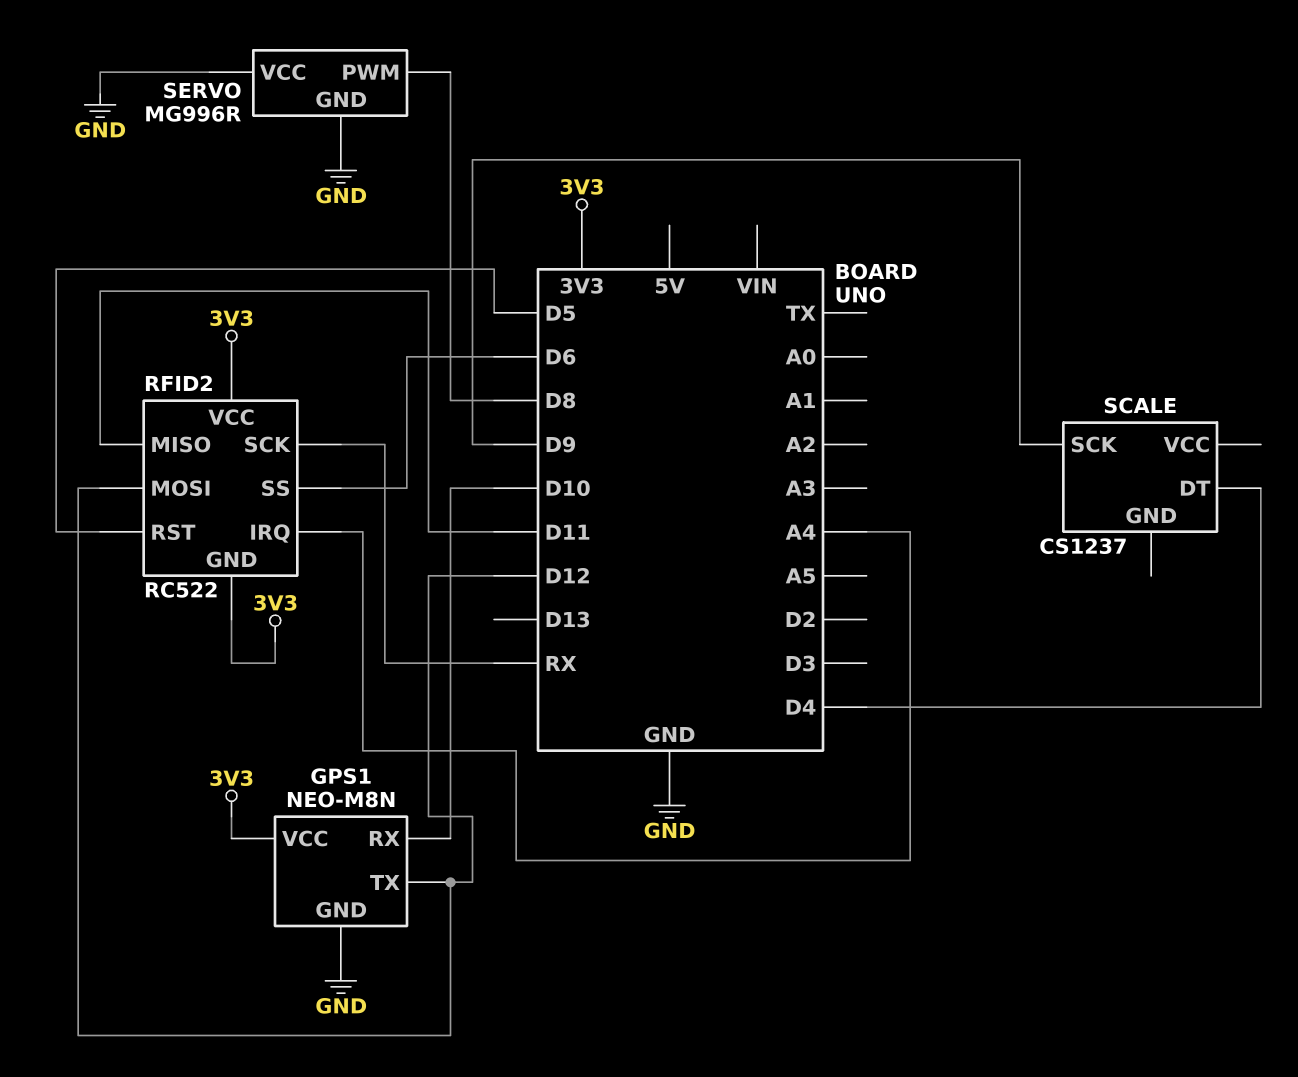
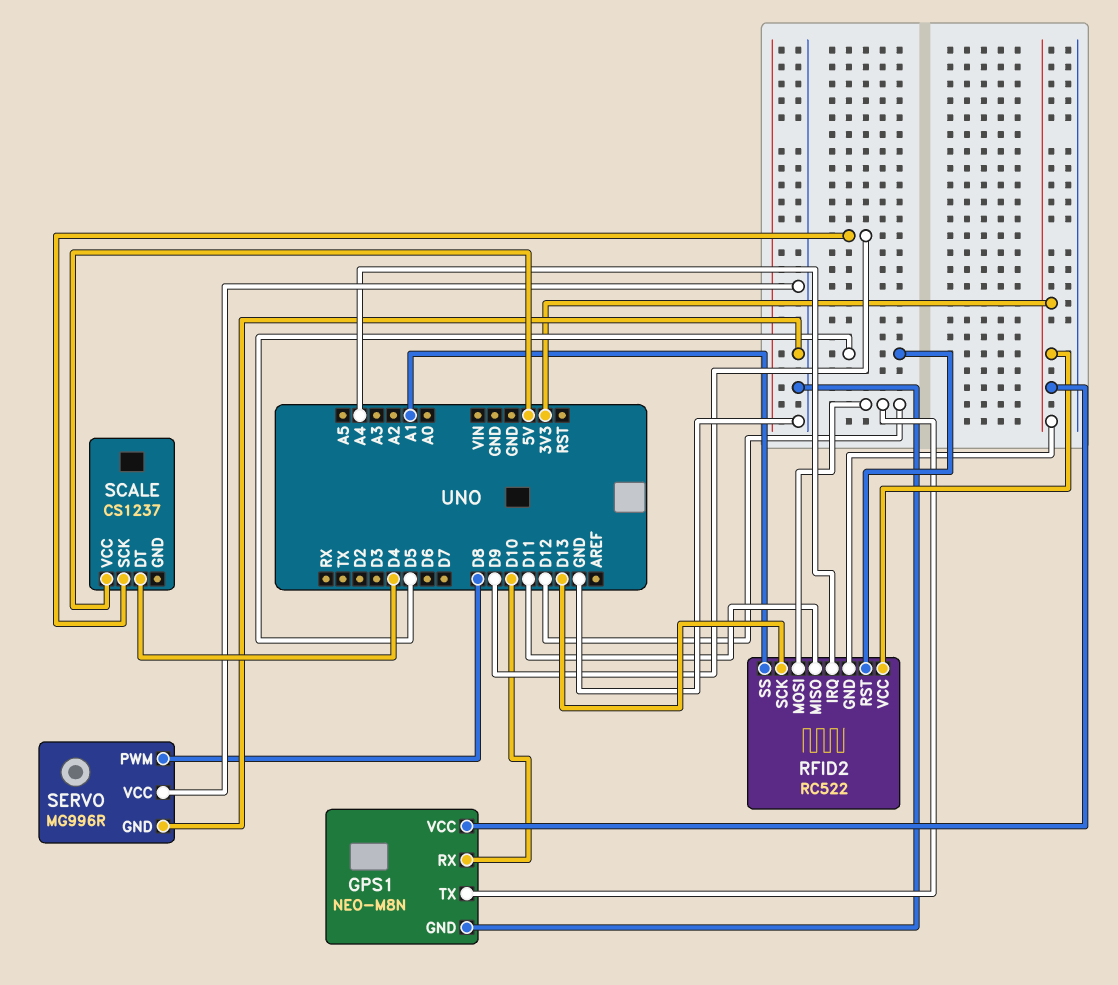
RFID2 pin SCK: RX -> D13
RFID2 pin SS: D6 -> A1
SCALE pin VCC: none -> 5V

